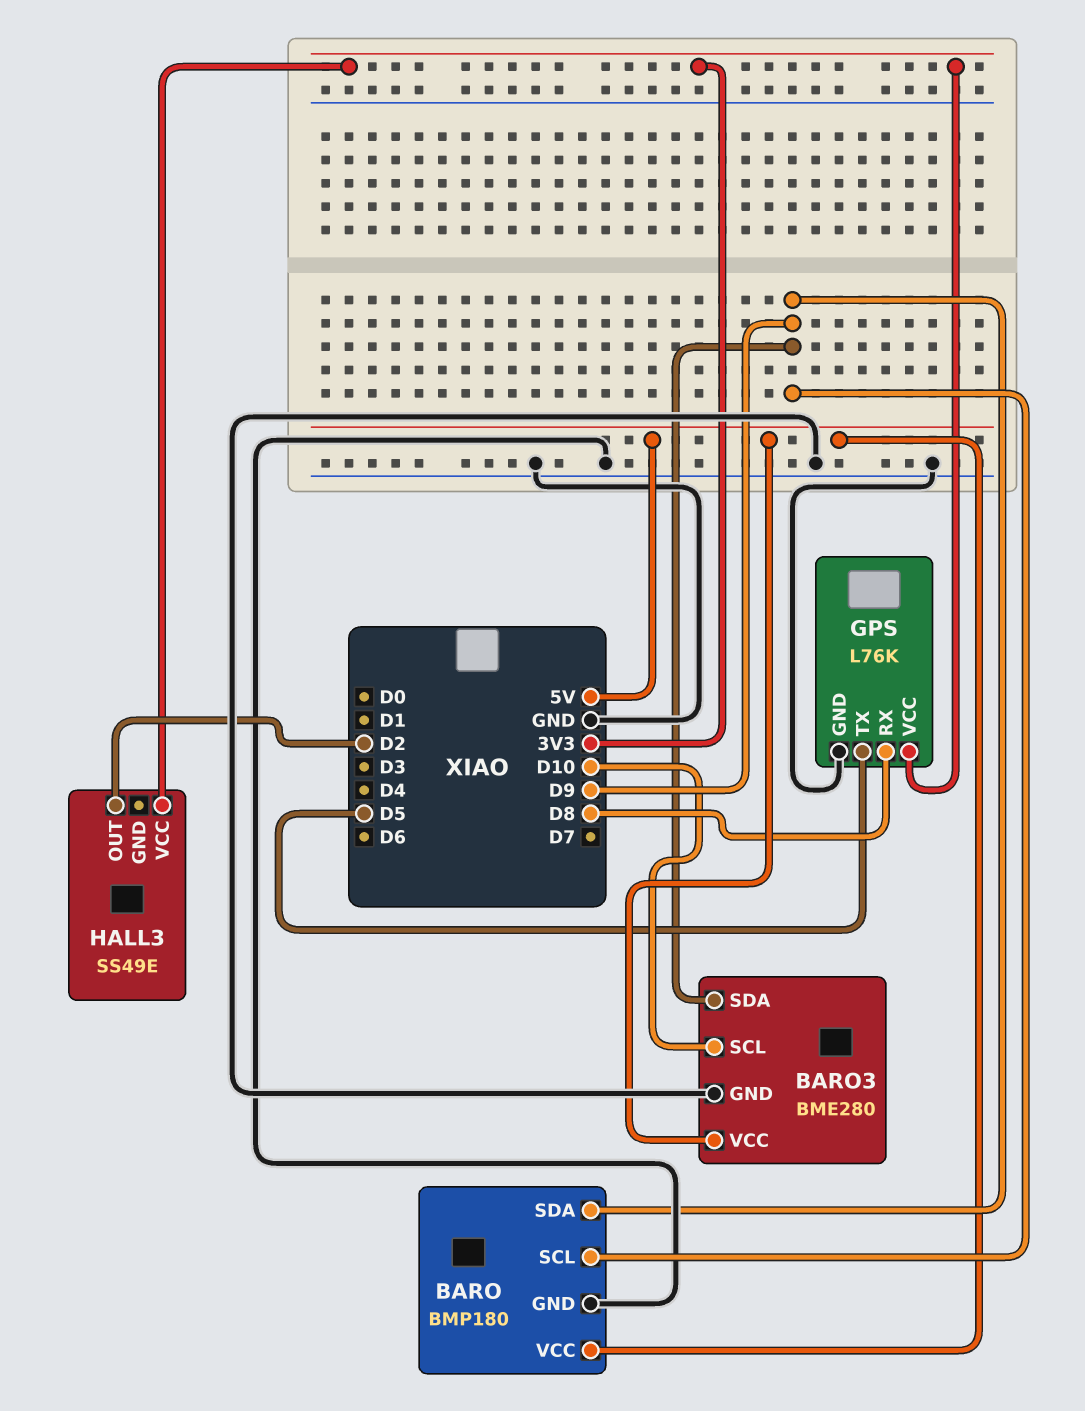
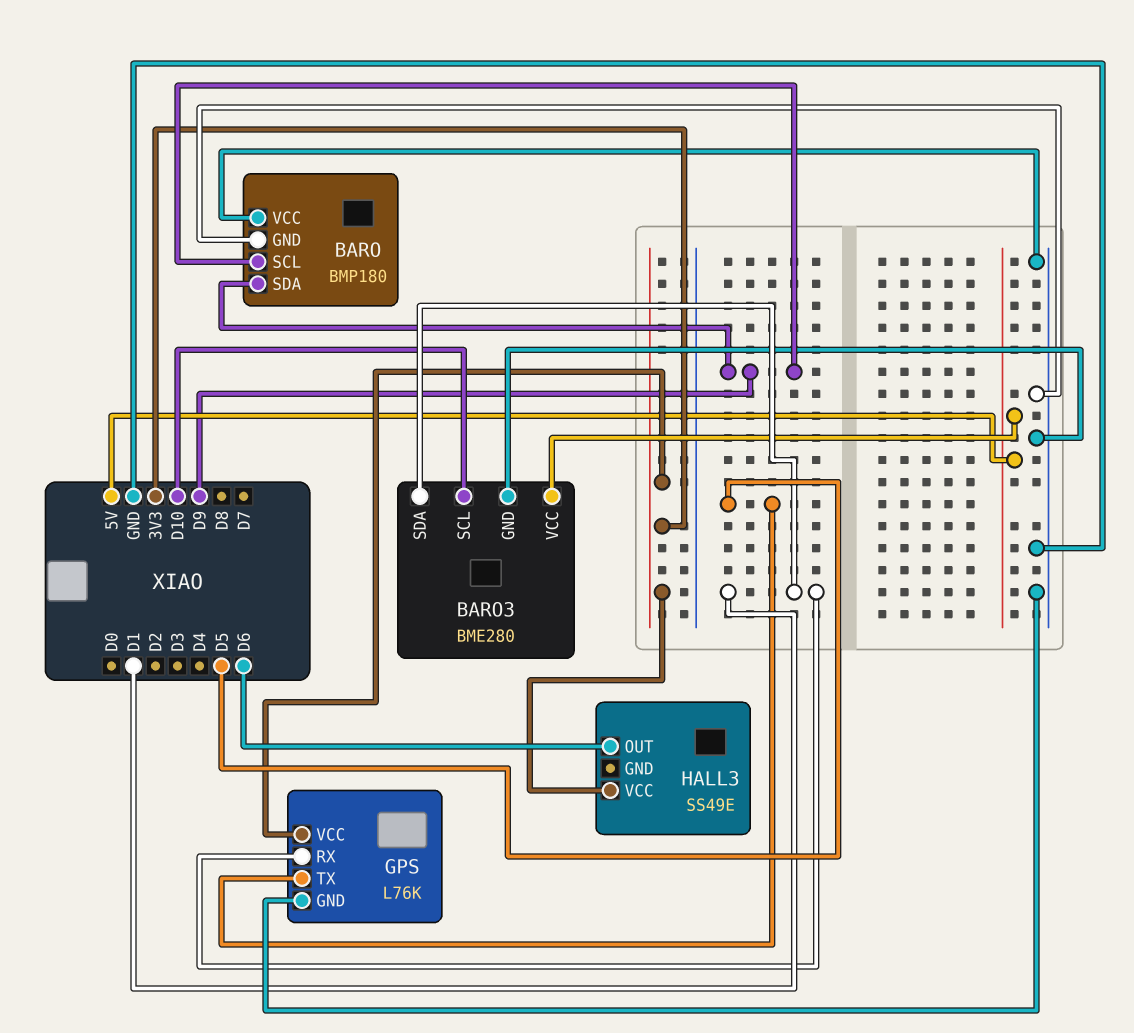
BARO pin VCC: 5V -> GND
BARO3 pin SDA: D9 -> D1
GPS pin RX: D8 -> D1
HALL3 pin OUT: D2 -> D6

